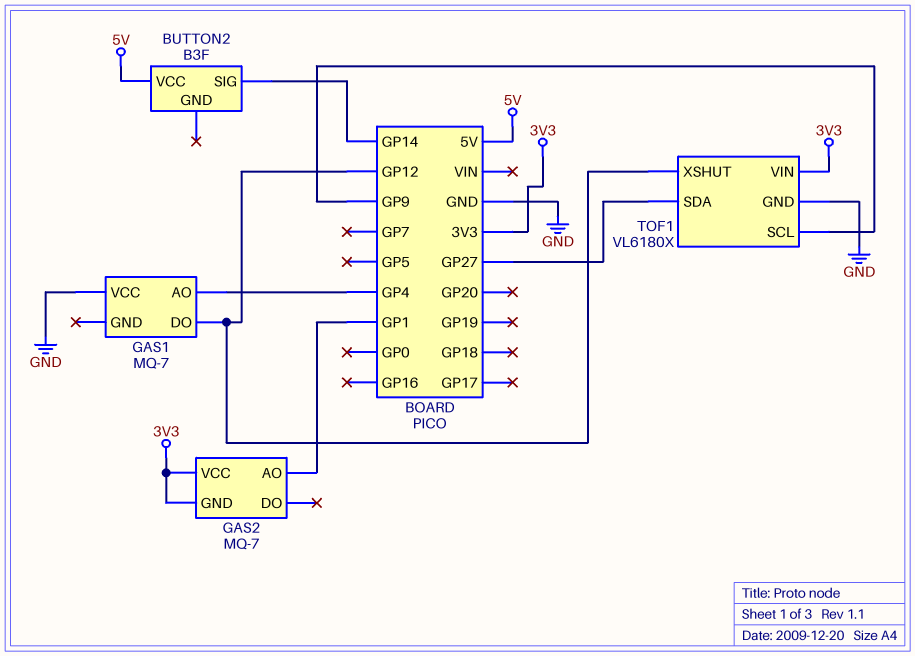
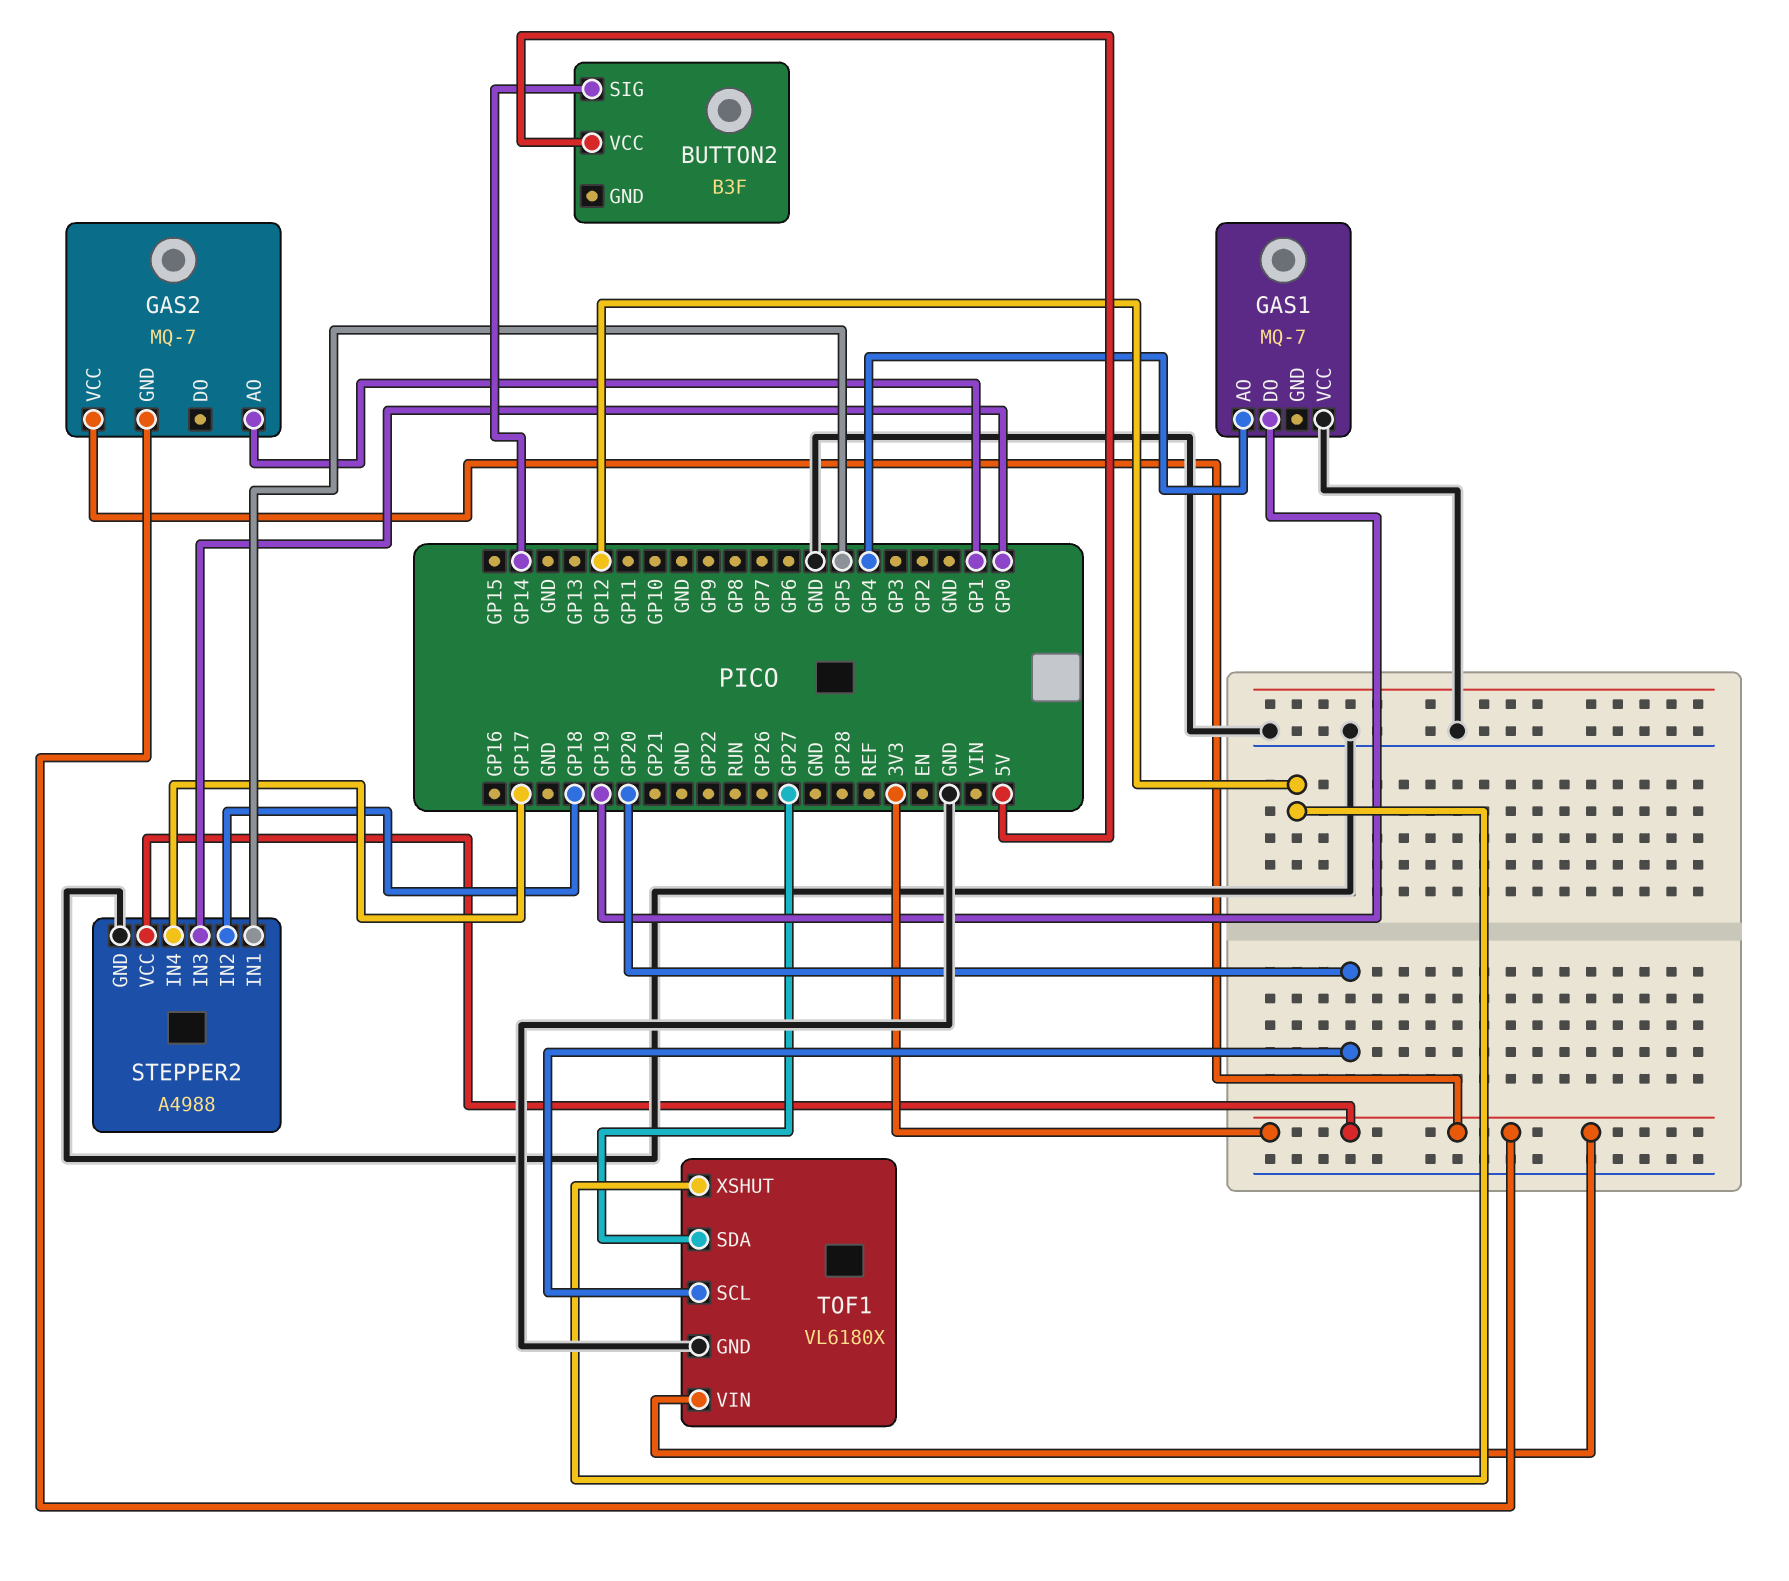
GAS1 pin DO: GP12 -> GP19
STEPPER2: none -> A4988
STEPPER2 pin GND: none -> GND
STEPPER2 pin IN1: none -> GP5
STEPPER2 pin IN2: none -> GP18
STEPPER2 pin IN3: none -> GP0
STEPPER2 pin IN4: none -> GP17
STEPPER2 pin VCC: none -> 3V3
TOF1 pin SCL: GP9 -> GP20

